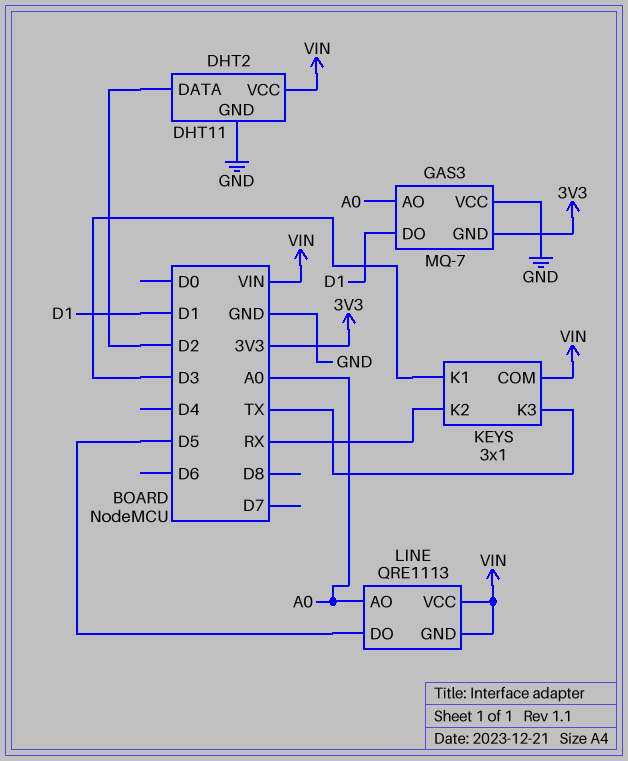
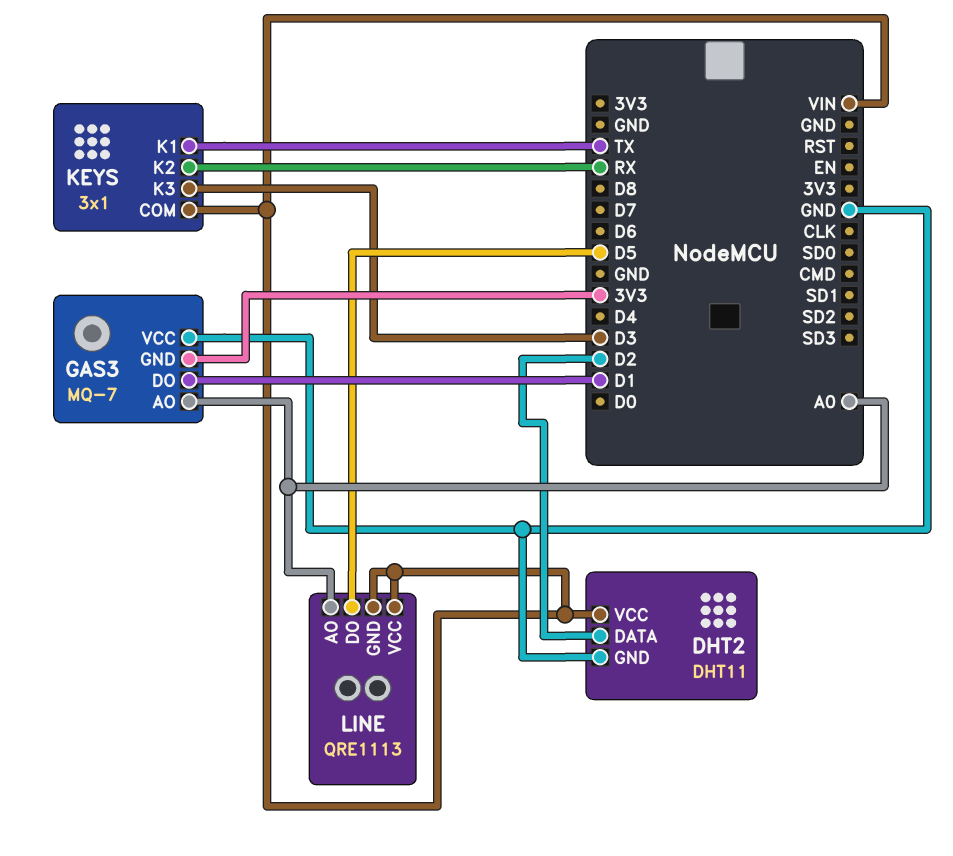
KEYS pin K1: D3 -> TX
KEYS pin K3: TX -> D3

